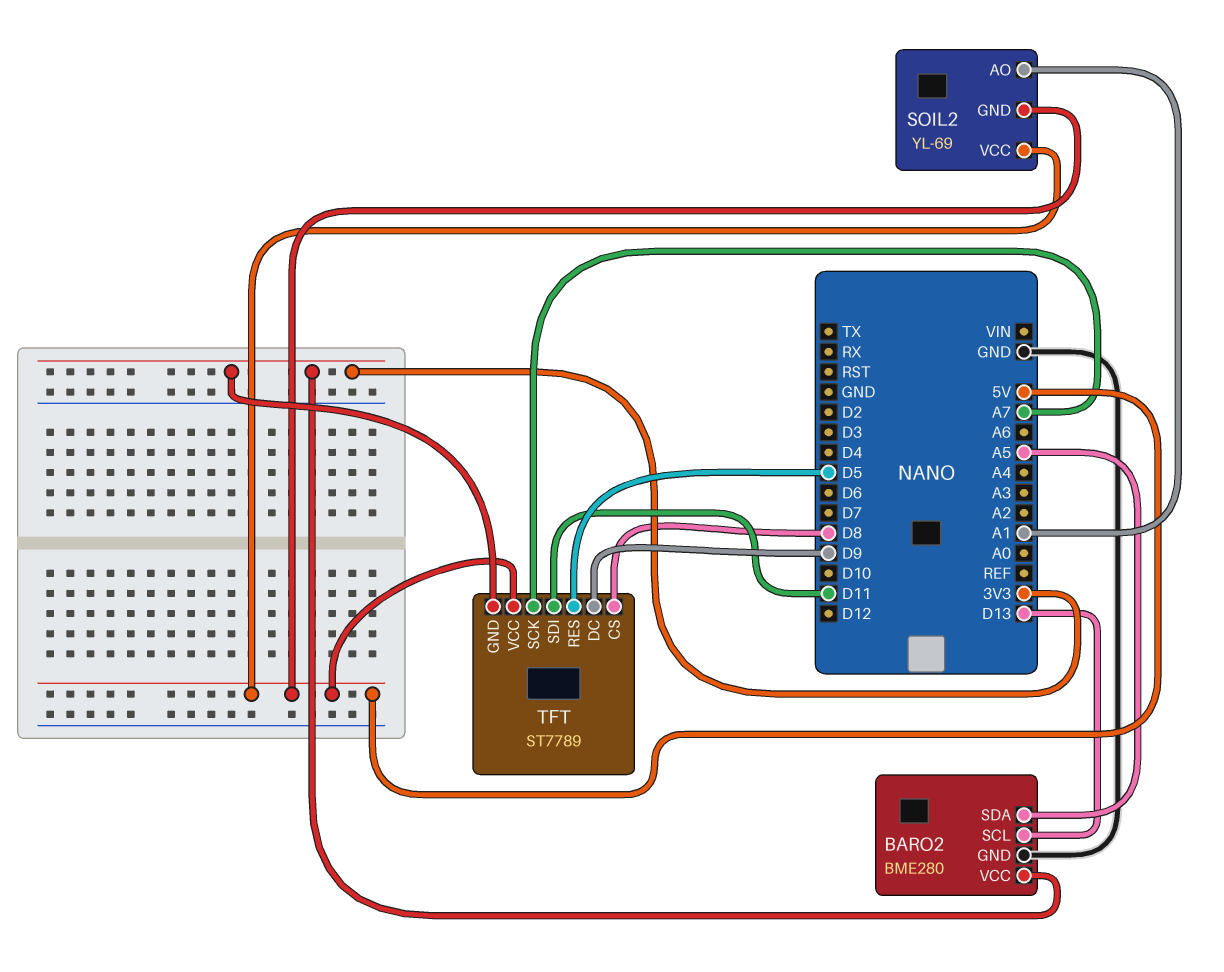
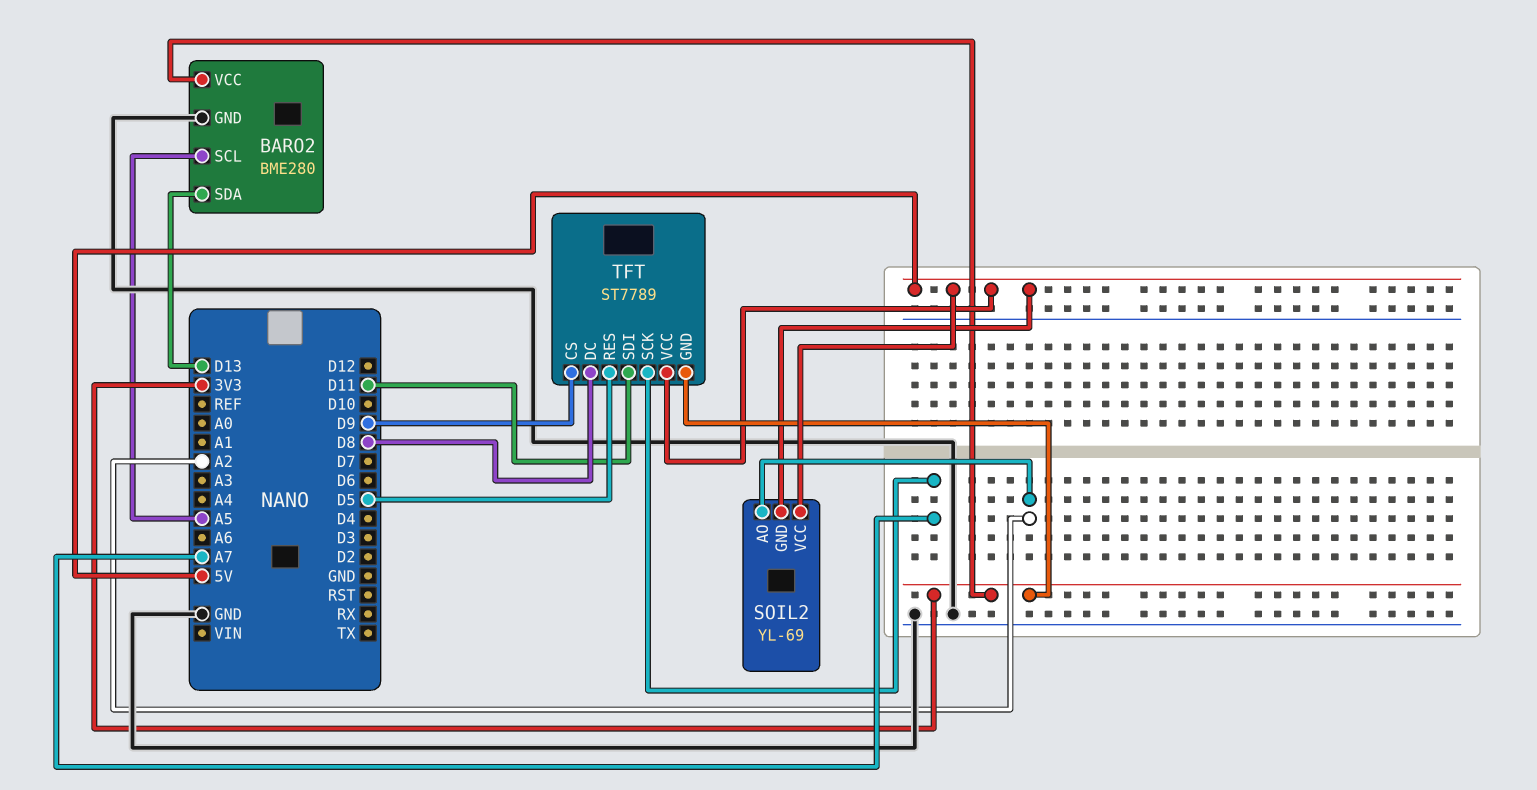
BARO2 pin SCL: D13 -> A5
BARO2 pin SDA: A5 -> D13
SOIL2 pin AO: A1 -> A2
TFT pin CS: D8 -> D9
TFT pin DC: D9 -> D8

